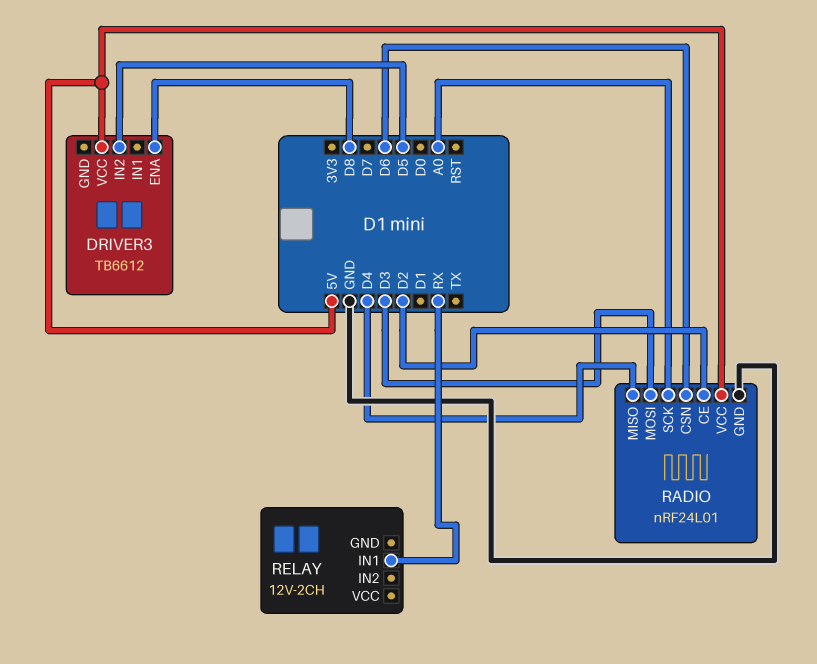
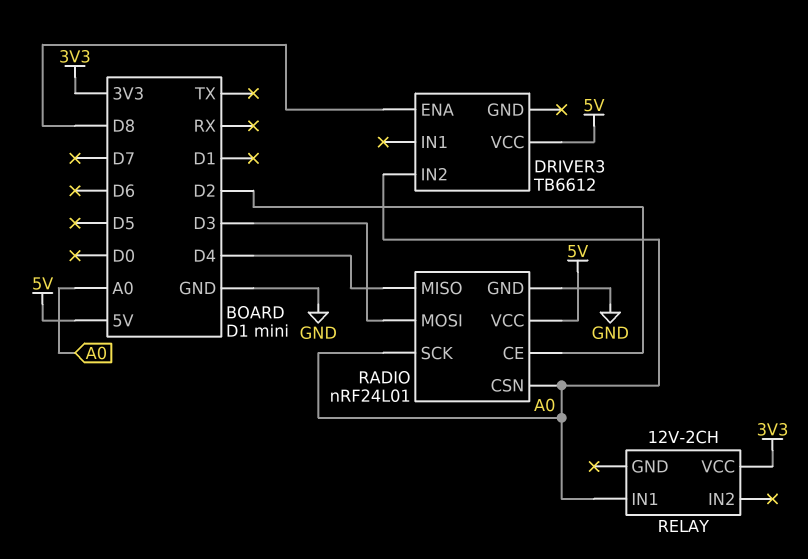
DRIVER3 pin IN2: D5 -> A0
RADIO pin CSN: D6 -> A0
RELAY pin IN1: RX -> A0
RELAY pin VCC: none -> 3V3

